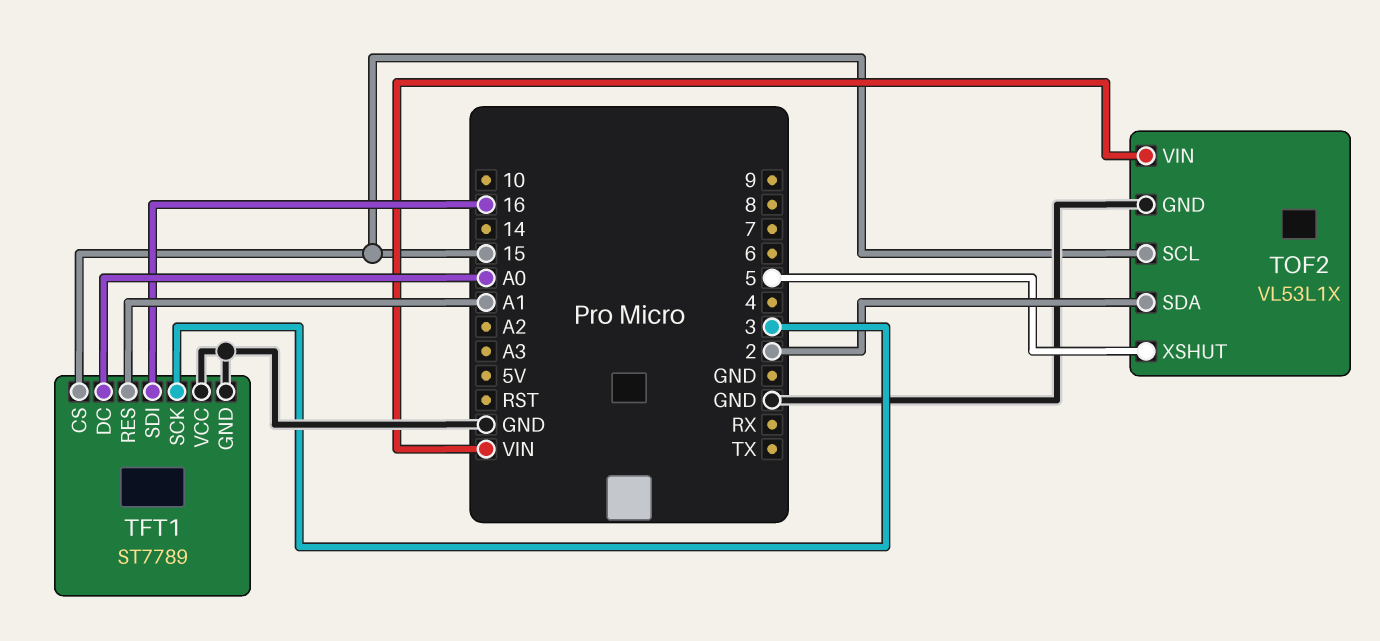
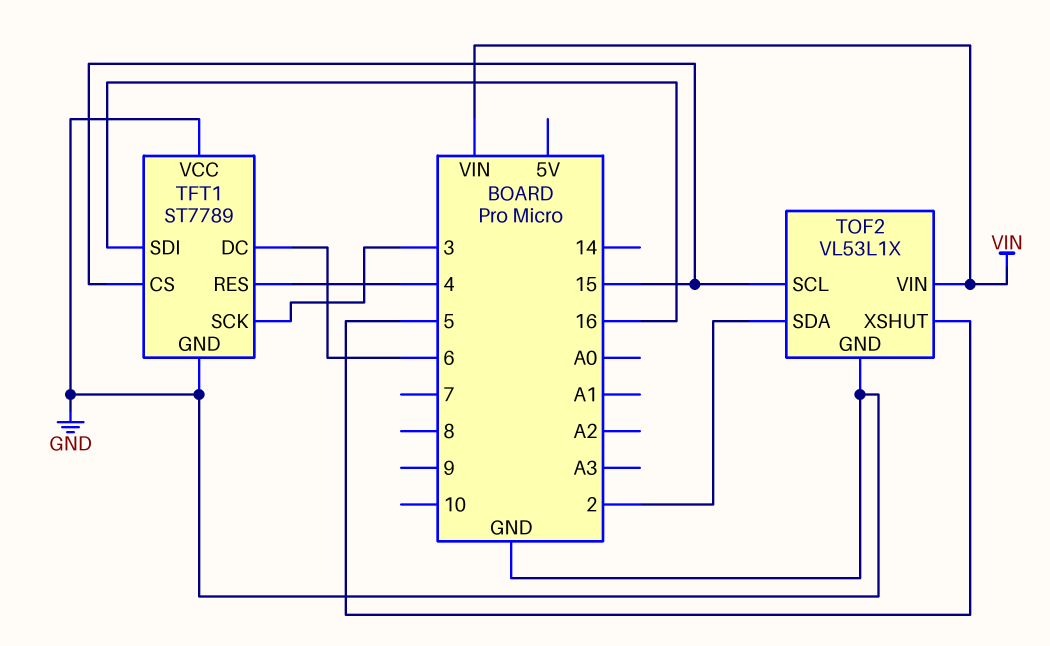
TFT1 pin DC: A0 -> 6
TFT1 pin RES: A1 -> 4

